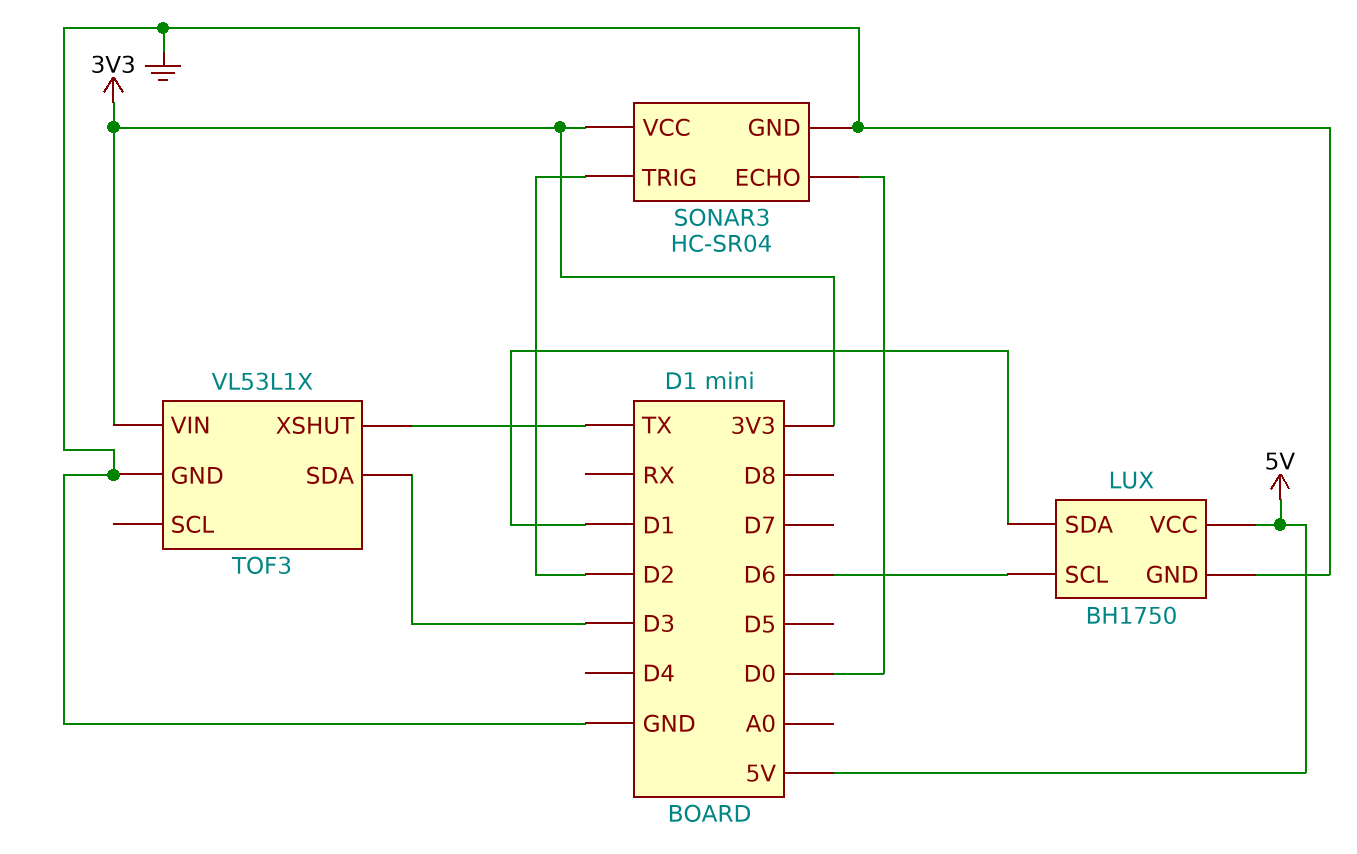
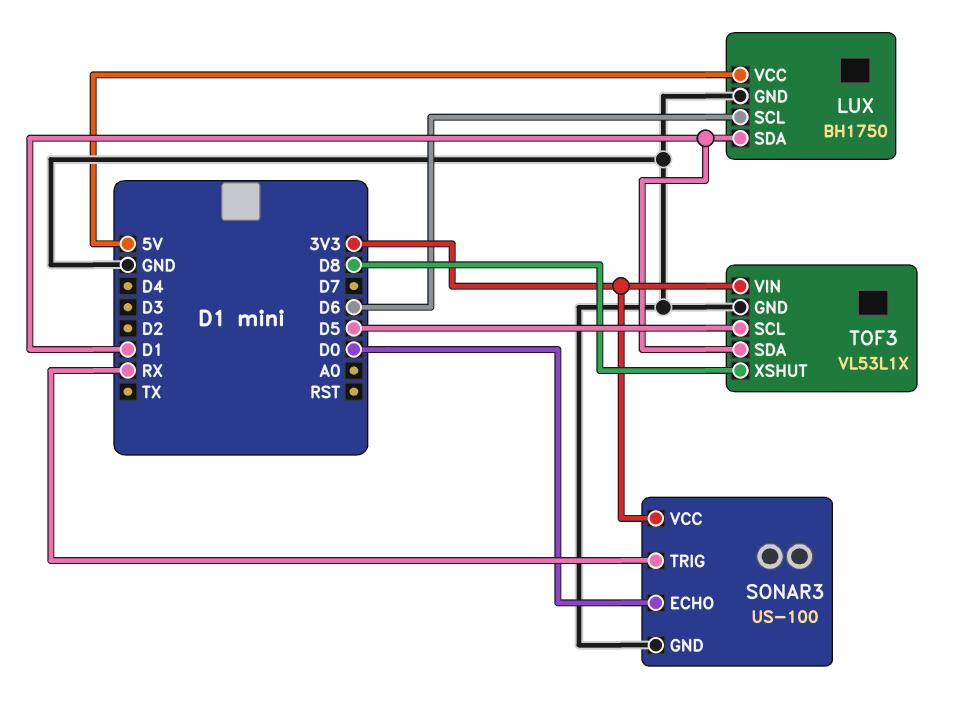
SONAR3: HC-SR04 -> US-100
SONAR3 pin TRIG: D2 -> RX
TOF3 pin SCL: none -> D5
TOF3 pin SDA: D3 -> D1
TOF3 pin XSHUT: TX -> D8

